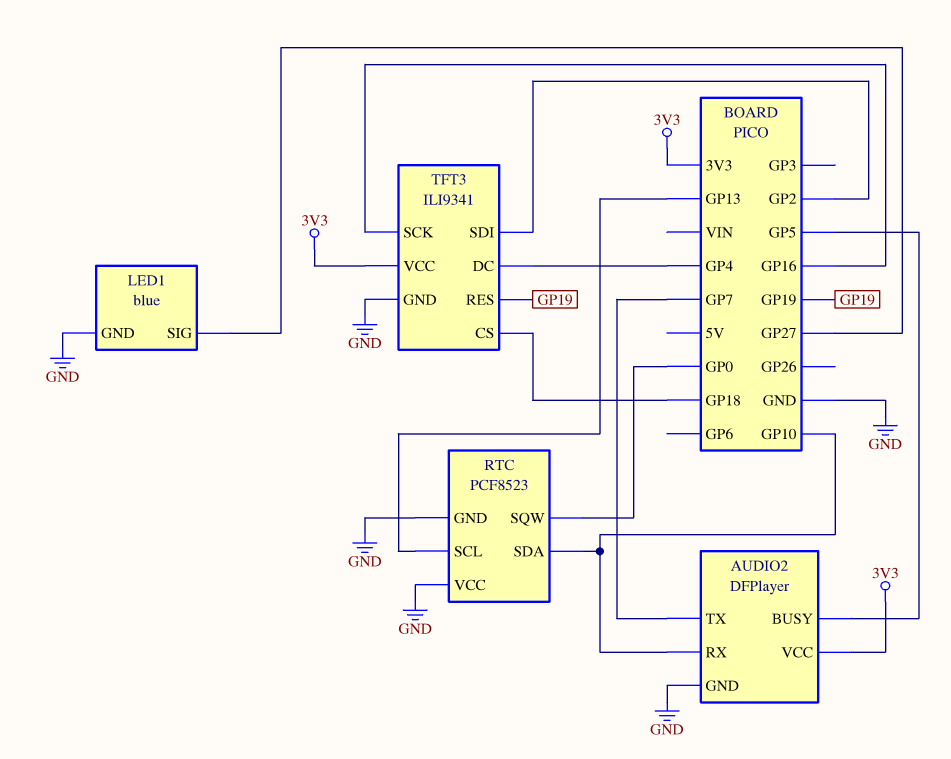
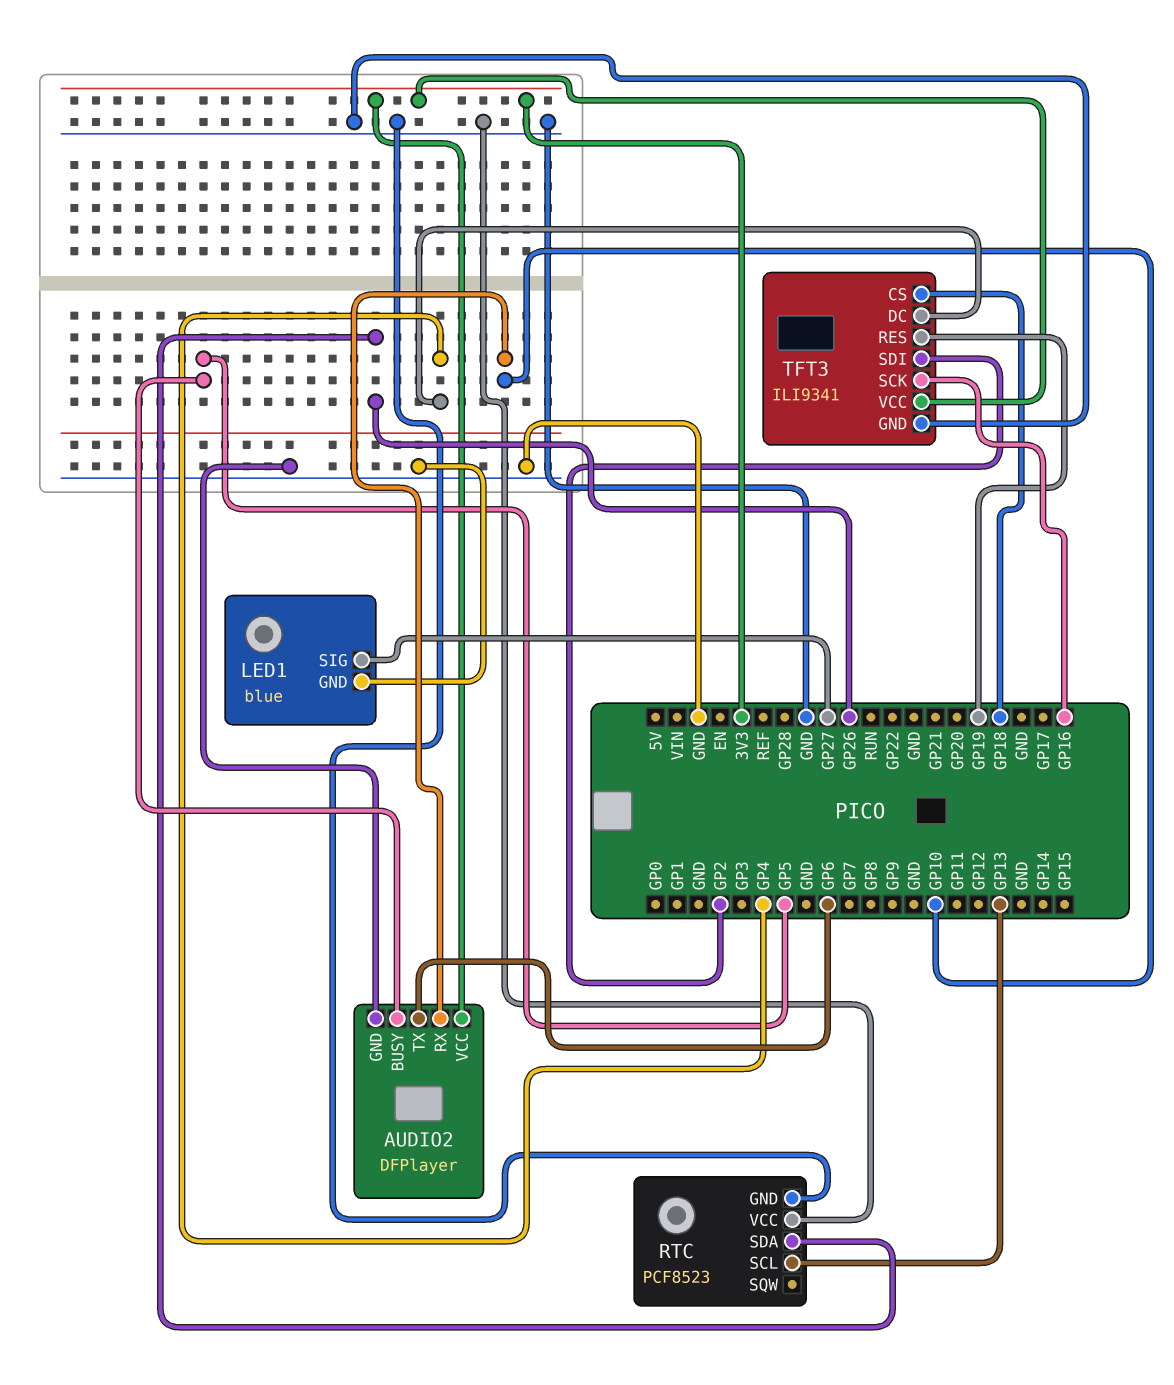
AUDIO2 pin TX: GP7 -> GP6
RTC pin SDA: GP10 -> GP26
RTC pin SQW: GP0 -> none

